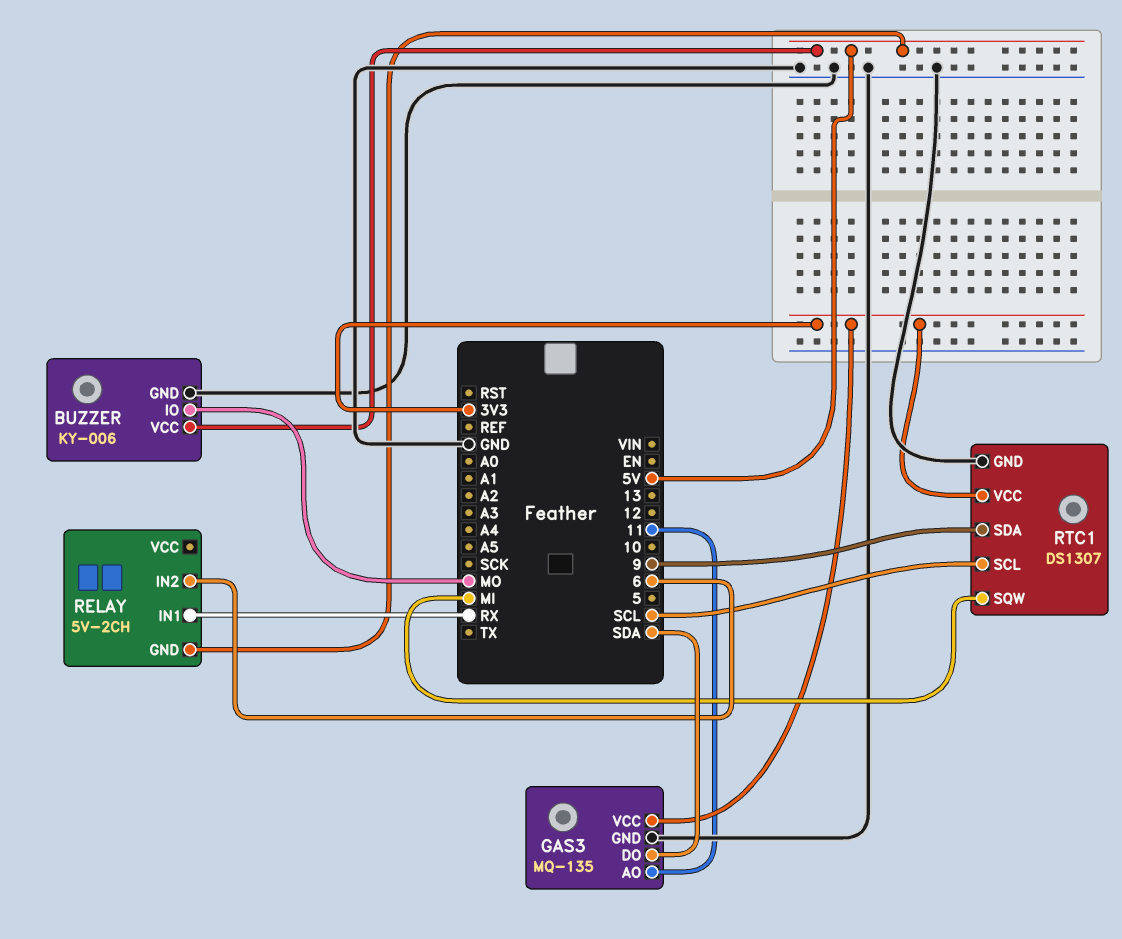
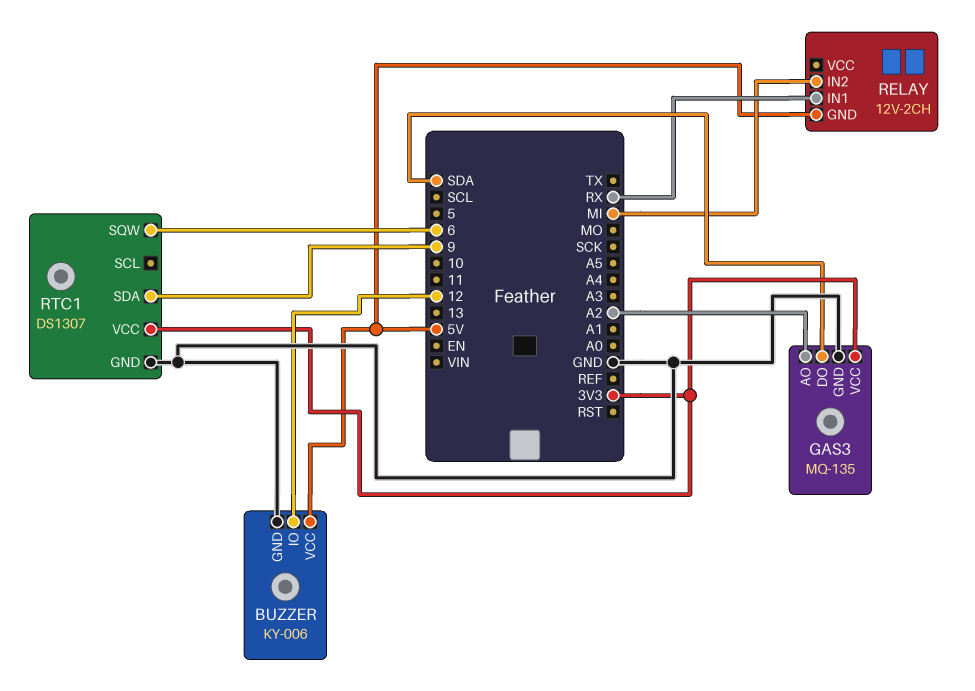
BUZZER pin IO: MO -> 12
GAS3 pin AO: 11 -> A2
RELAY: 5V-2CH -> 12V-2CH
RELAY pin IN2: 6 -> MI
RTC1 pin SCL: SCL -> none
RTC1 pin SQW: MI -> 6

